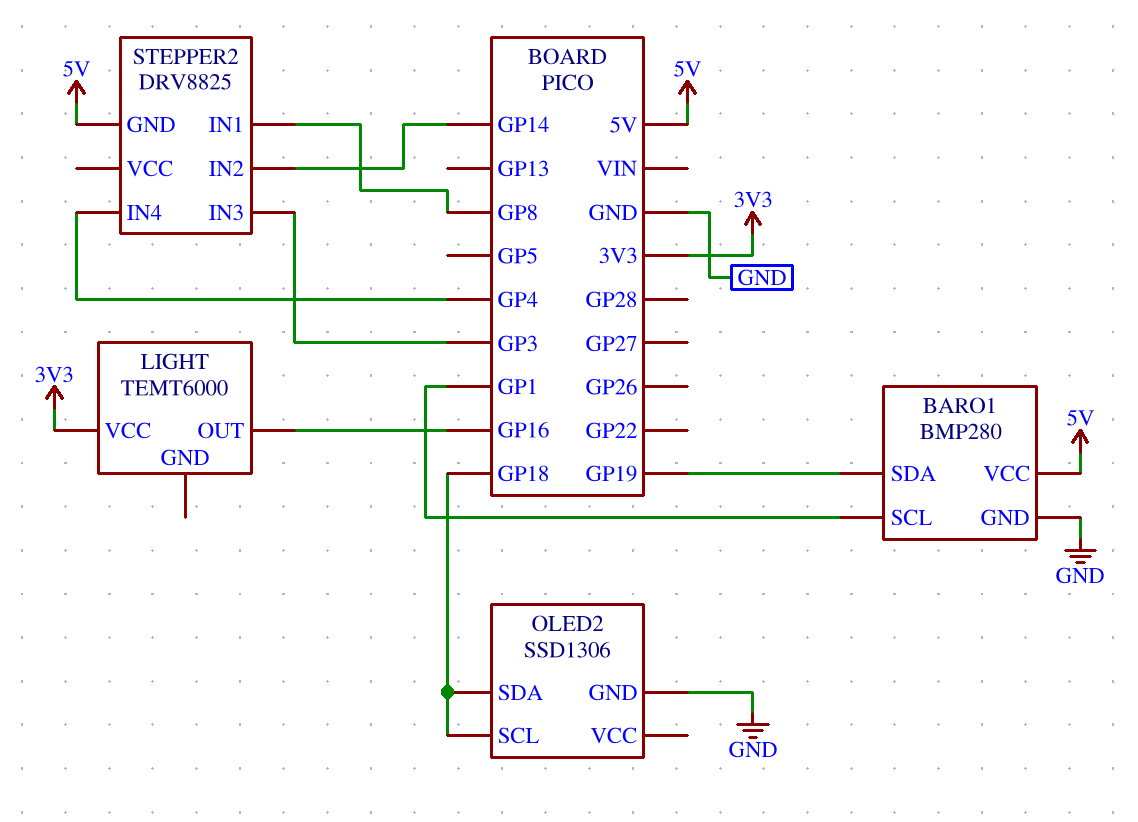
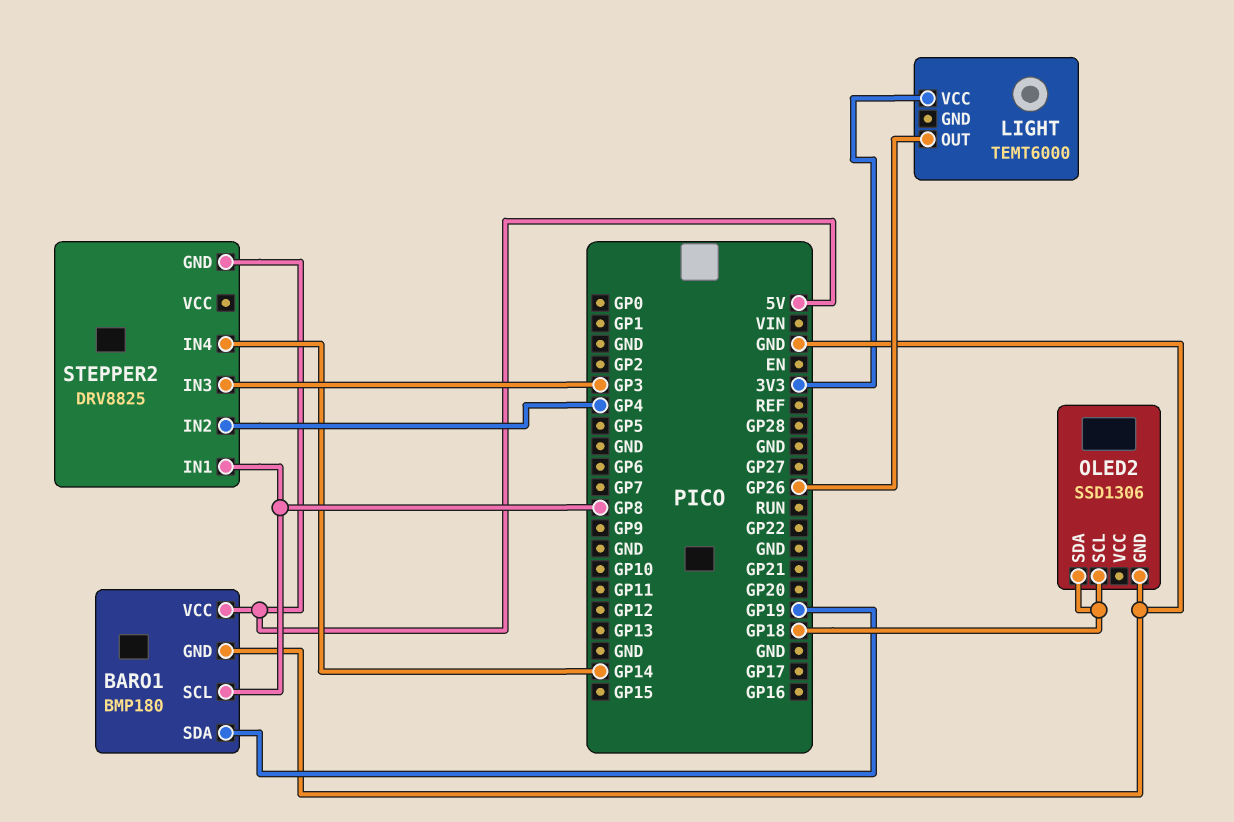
BARO1: BMP280 -> BMP180
BARO1 pin SCL: GP1 -> GP8
LIGHT pin OUT: GP16 -> GP26
STEPPER2 pin IN2: GP14 -> GP4
STEPPER2 pin IN4: GP4 -> GP14

